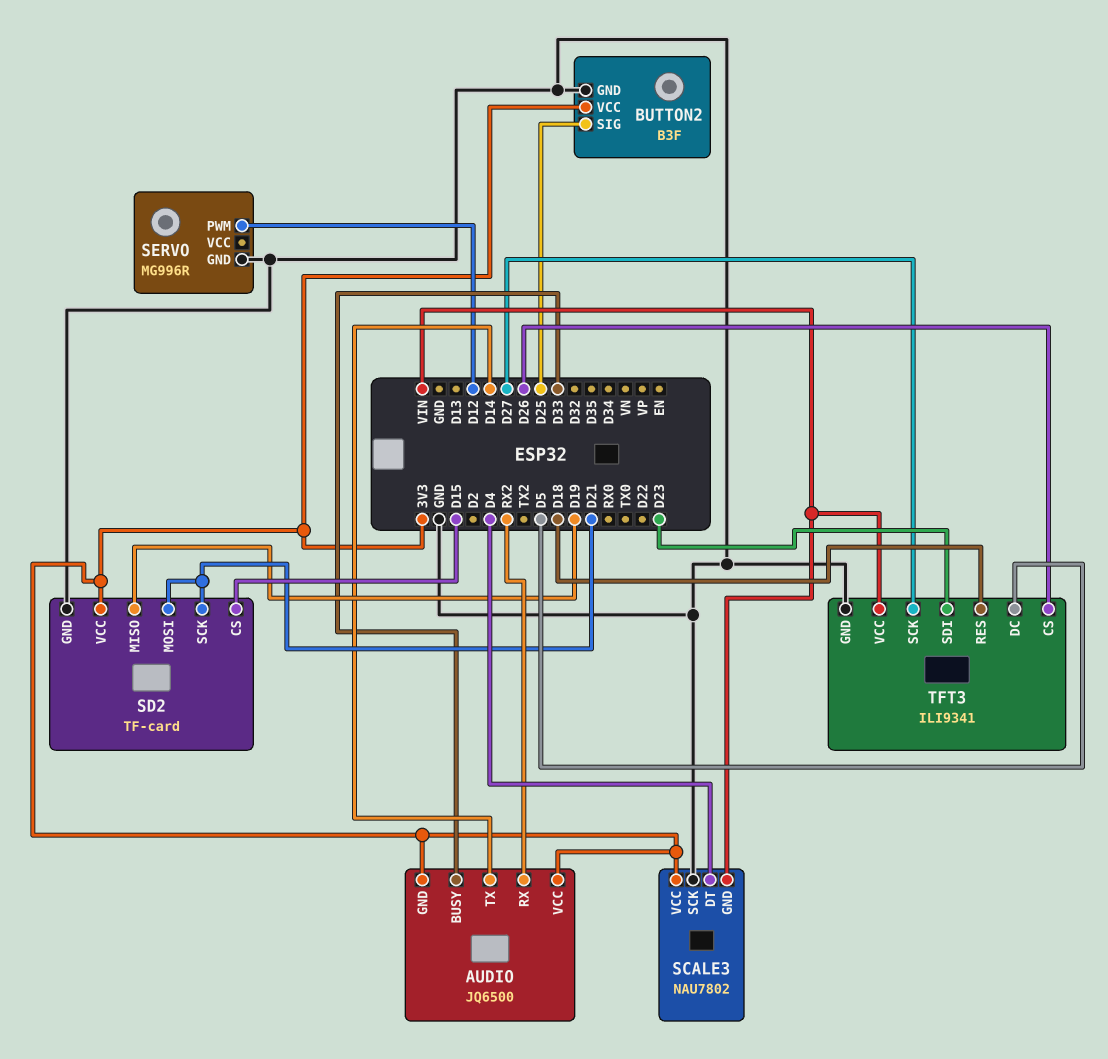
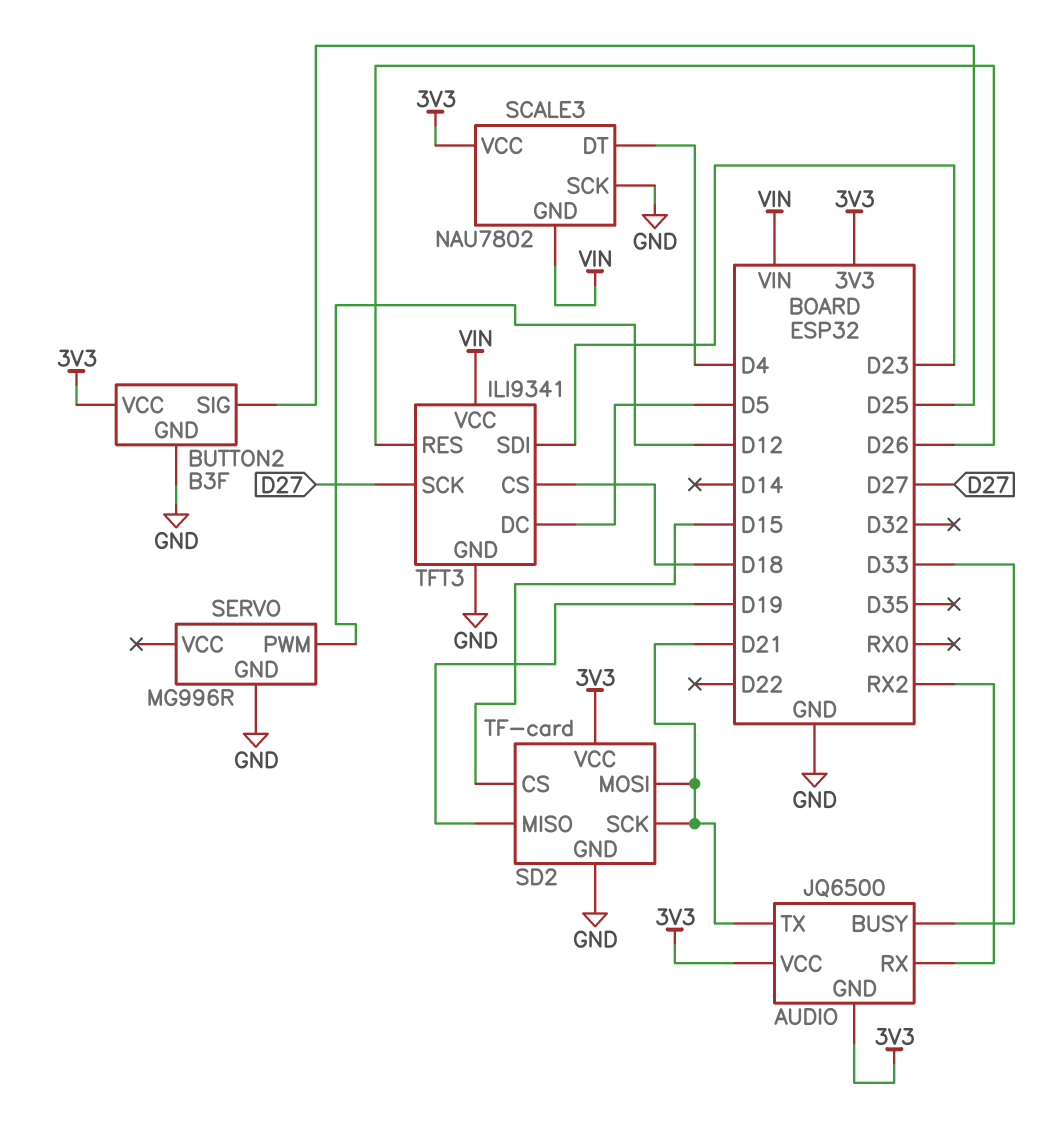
AUDIO pin TX: D14 -> D21
TFT3 pin CS: D26 -> D18
TFT3 pin RES: D18 -> D26

